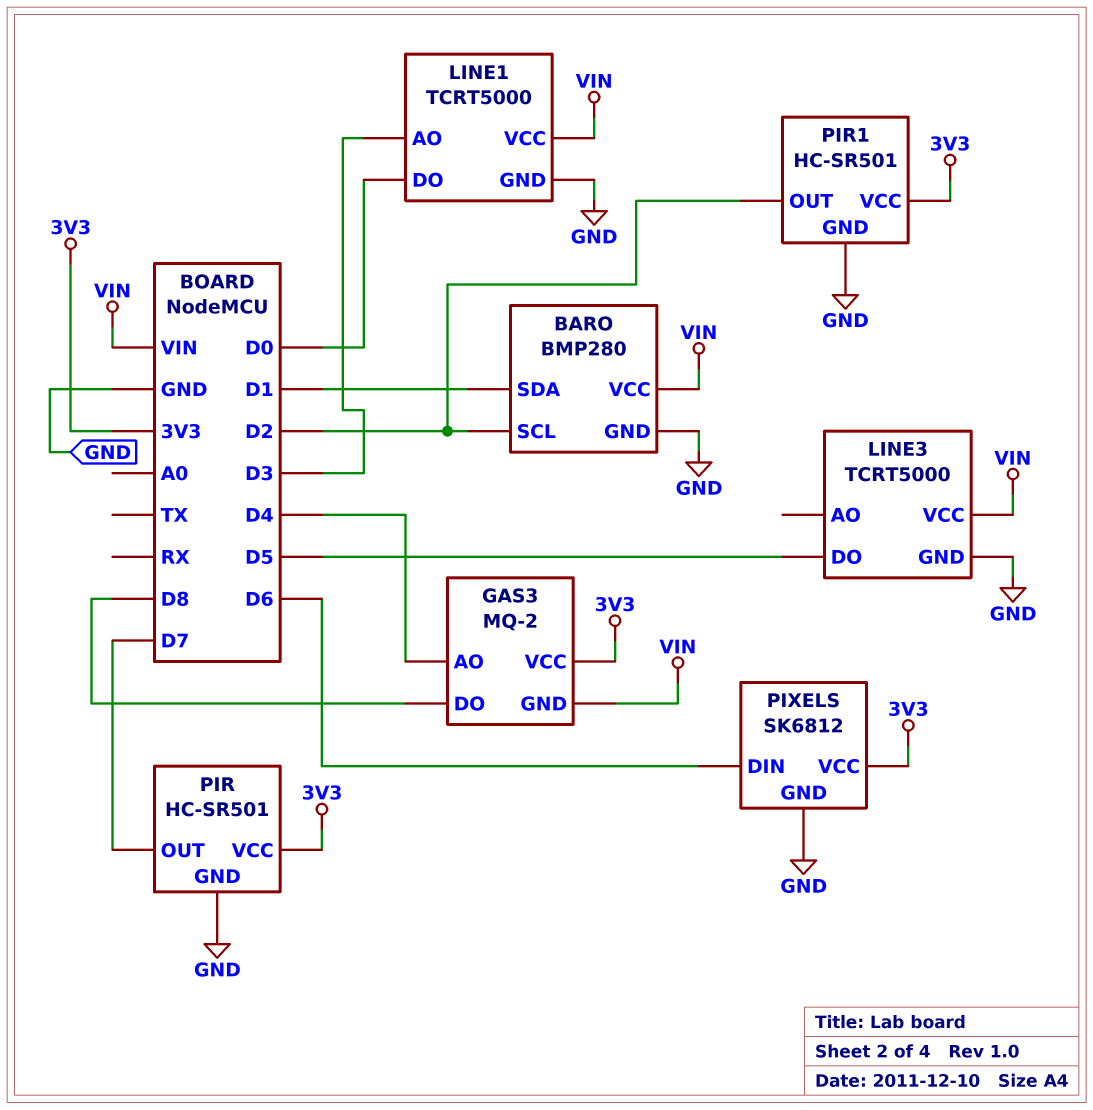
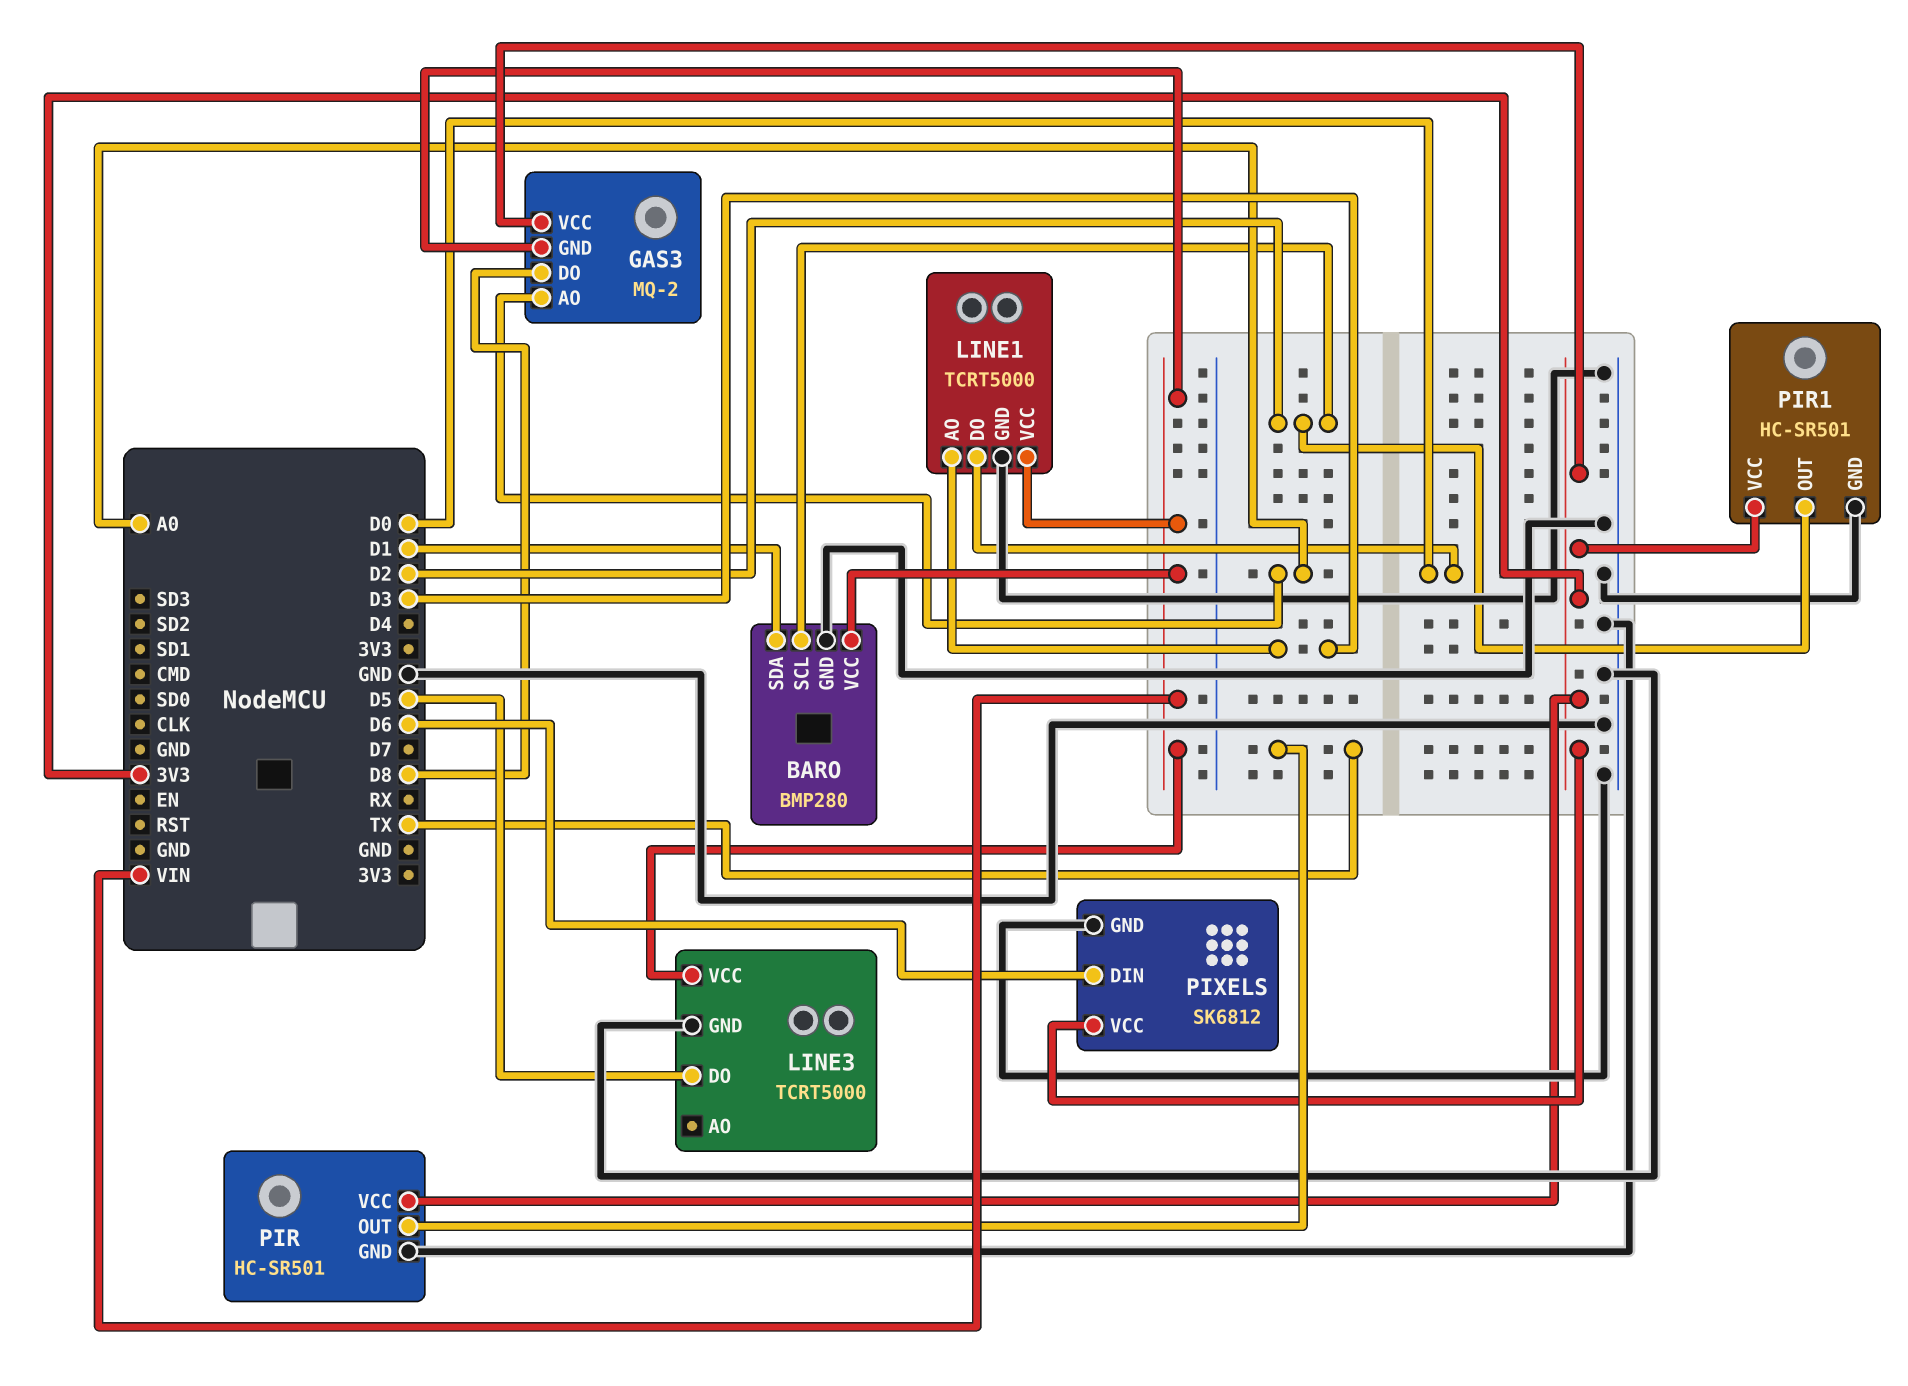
GAS3 pin AO: D4 -> A0
PIR pin OUT: D7 -> TX

